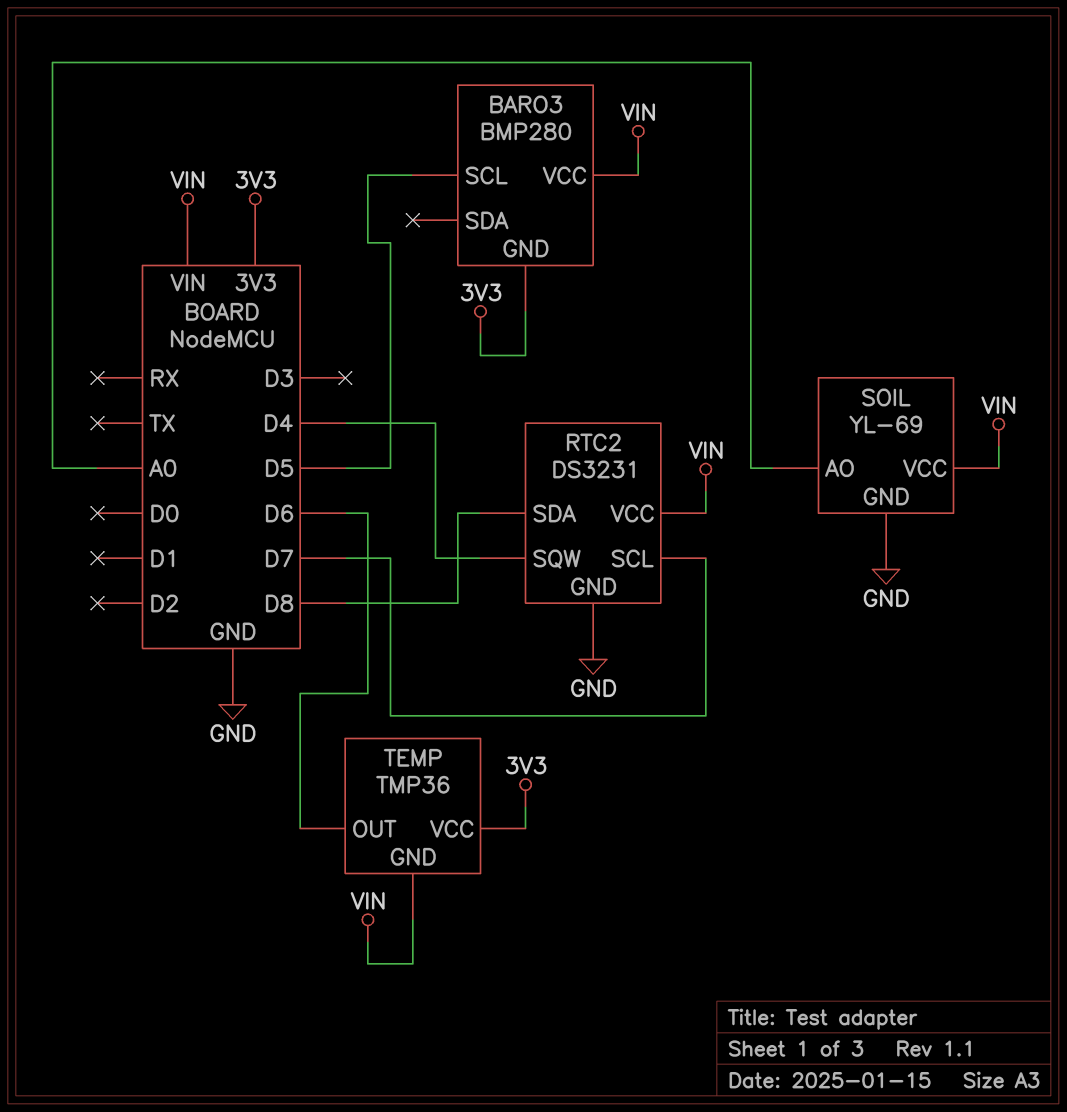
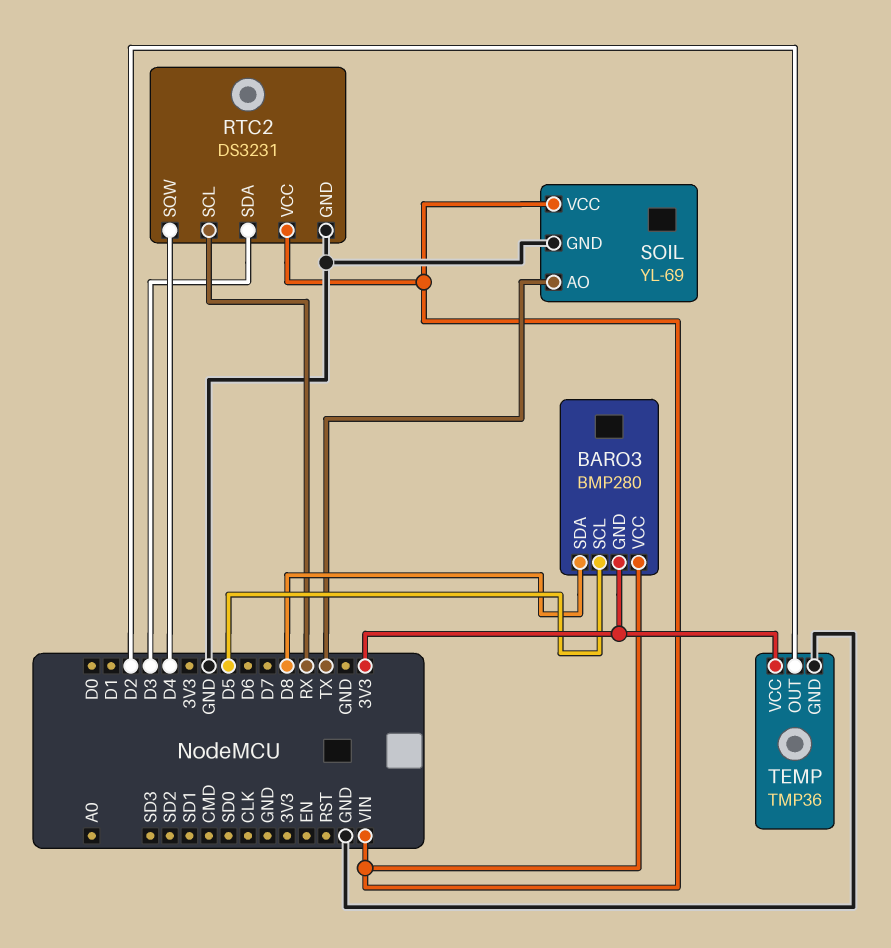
BARO3 pin SDA: none -> D8
RTC2 pin SCL: D7 -> RX
RTC2 pin SDA: D8 -> D3
SOIL pin AO: A0 -> TX
TEMP pin GND: VIN -> GND
TEMP pin OUT: D6 -> D2

